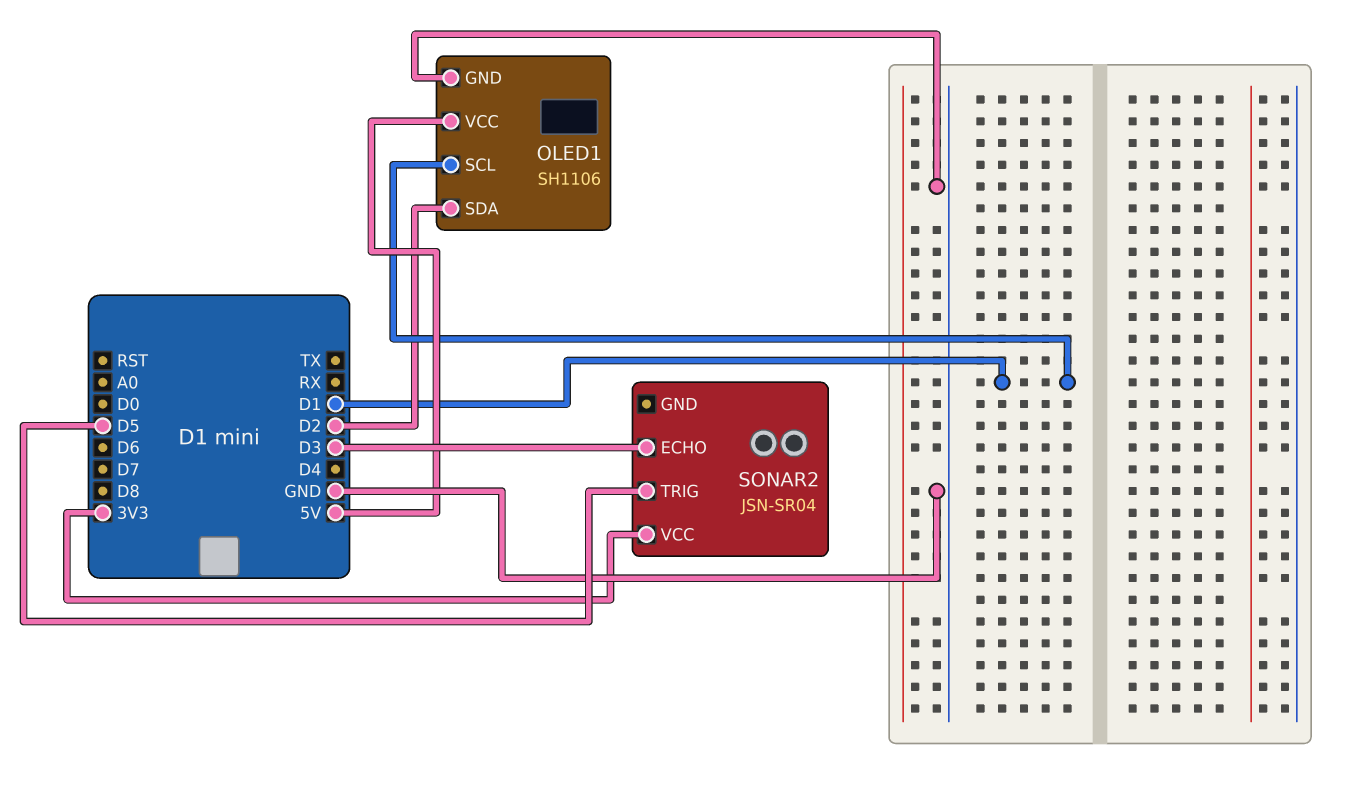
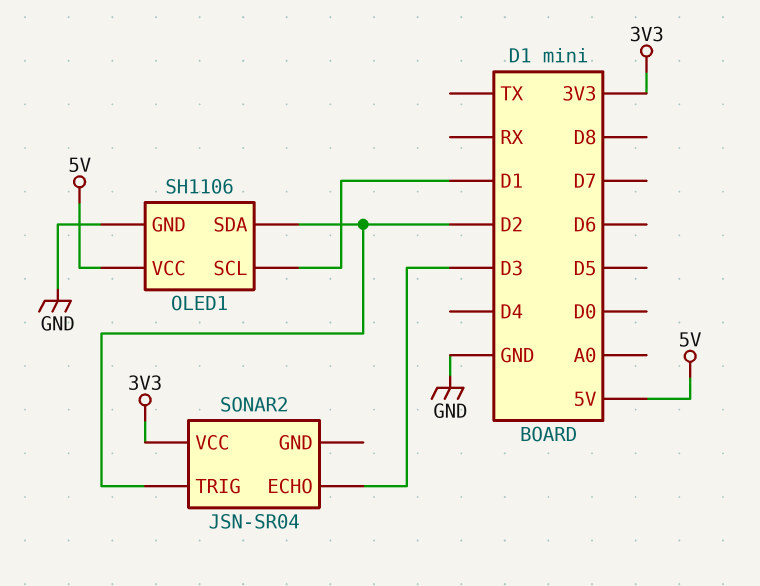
SONAR2 pin TRIG: D5 -> D2

